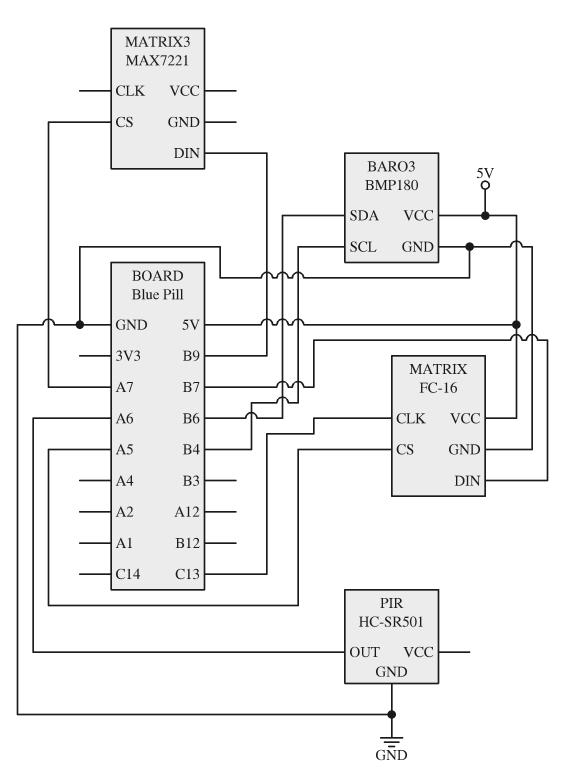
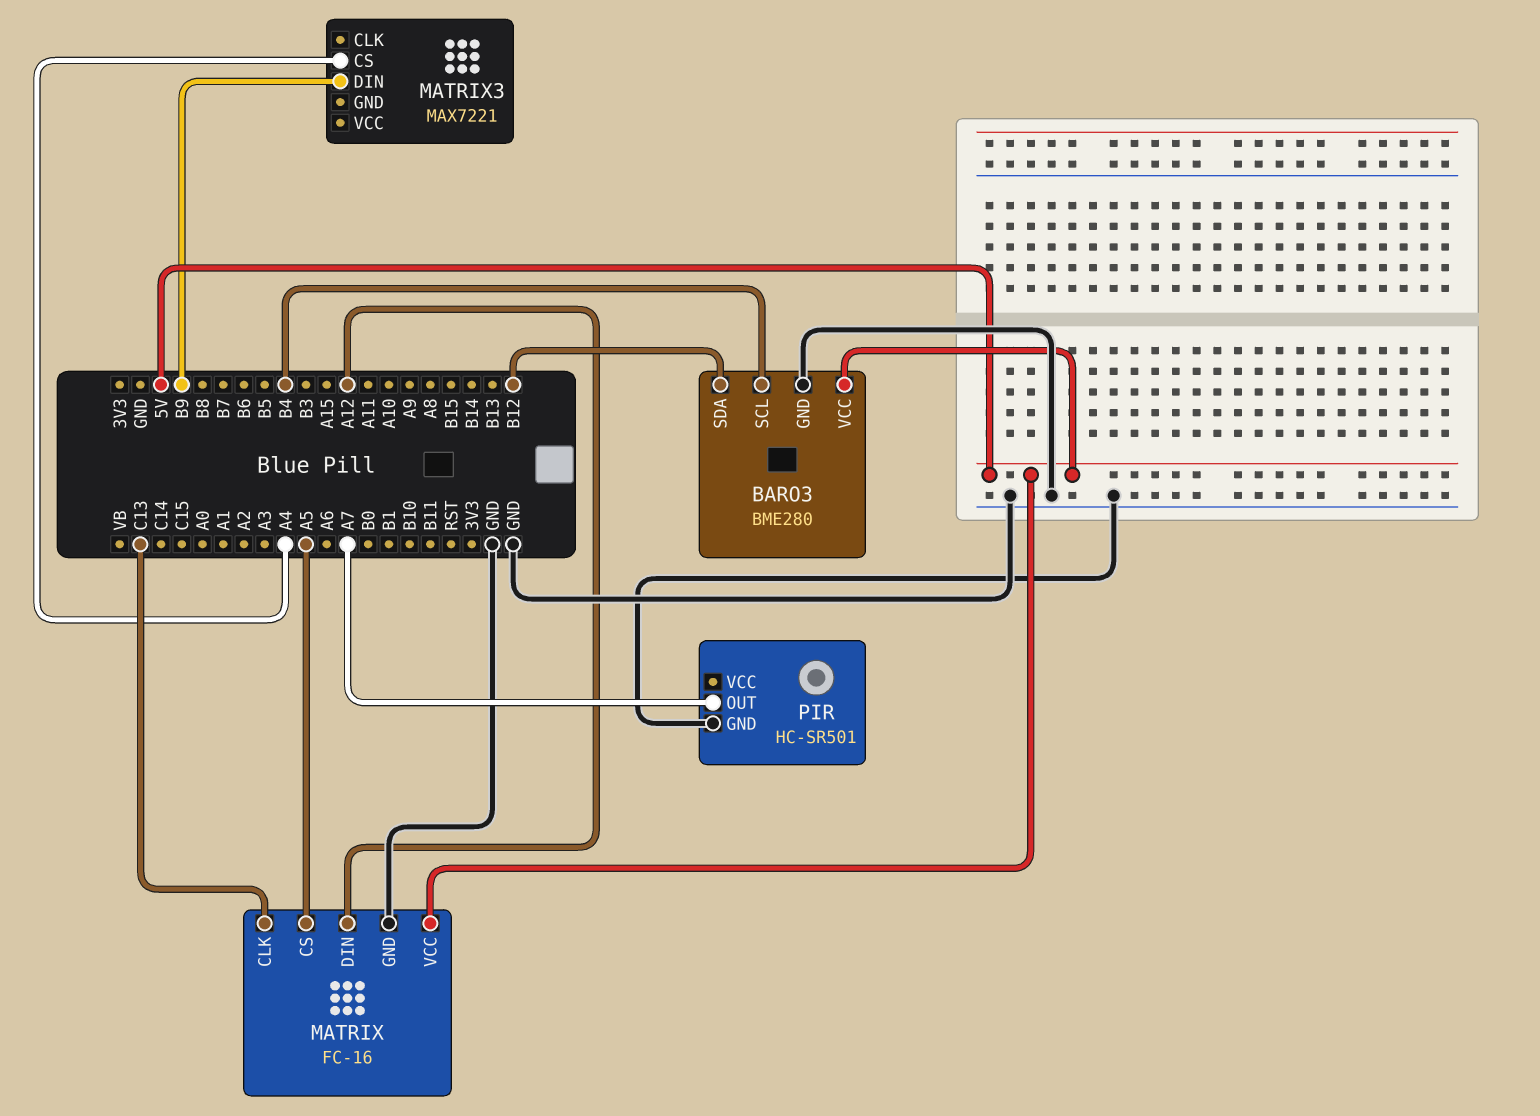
BARO3: BMP180 -> BME280
BARO3 pin SDA: B6 -> B12
MATRIX pin DIN: B7 -> A12
MATRIX3 pin CS: A7 -> A4
PIR pin OUT: A6 -> A7

